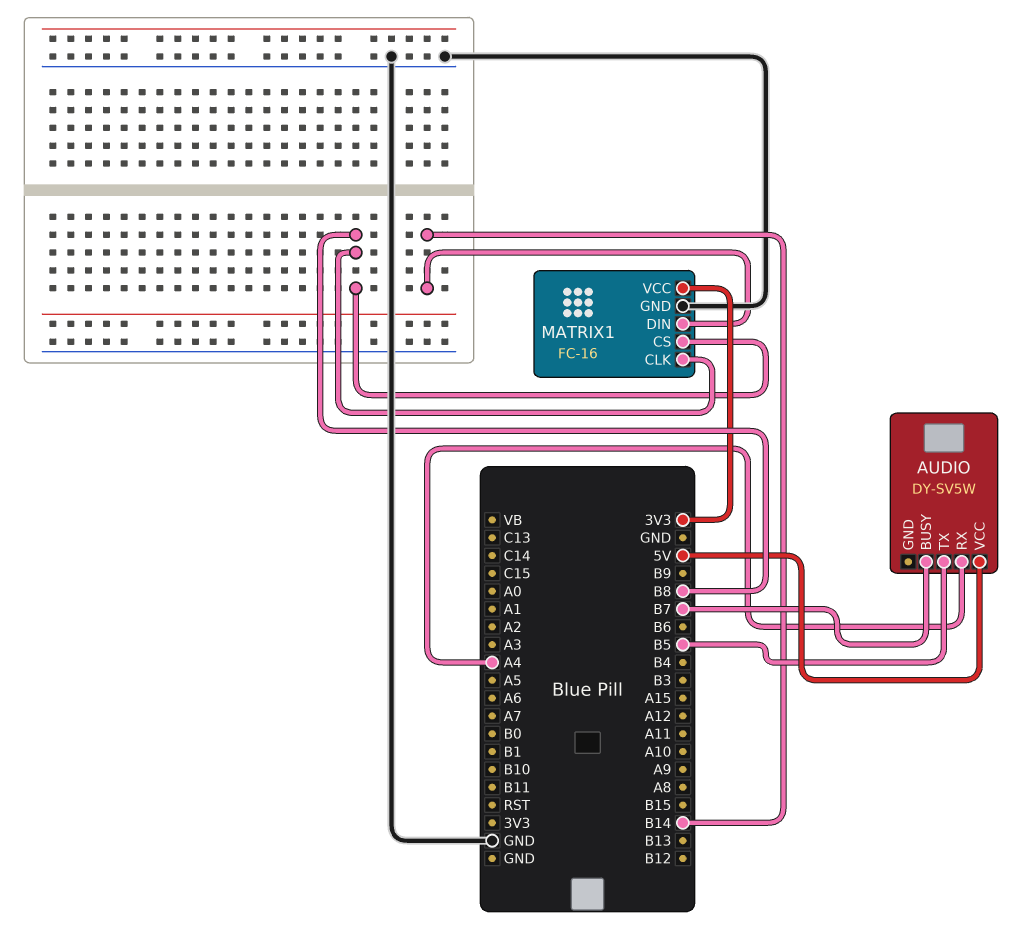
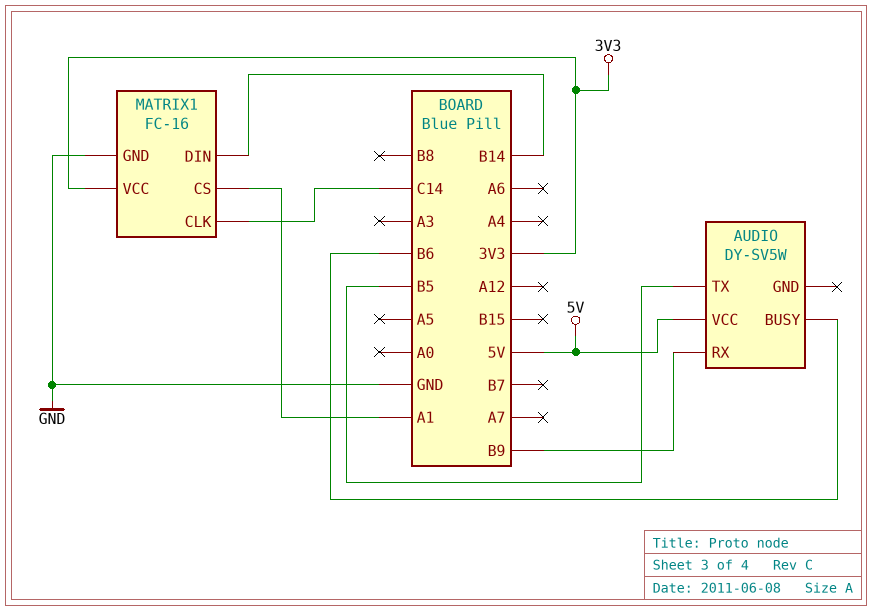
AUDIO pin BUSY: B7 -> B6
AUDIO pin RX: A4 -> B9
MATRIX1 pin CLK: B8 -> C14
MATRIX1 pin CS: B8 -> A1

